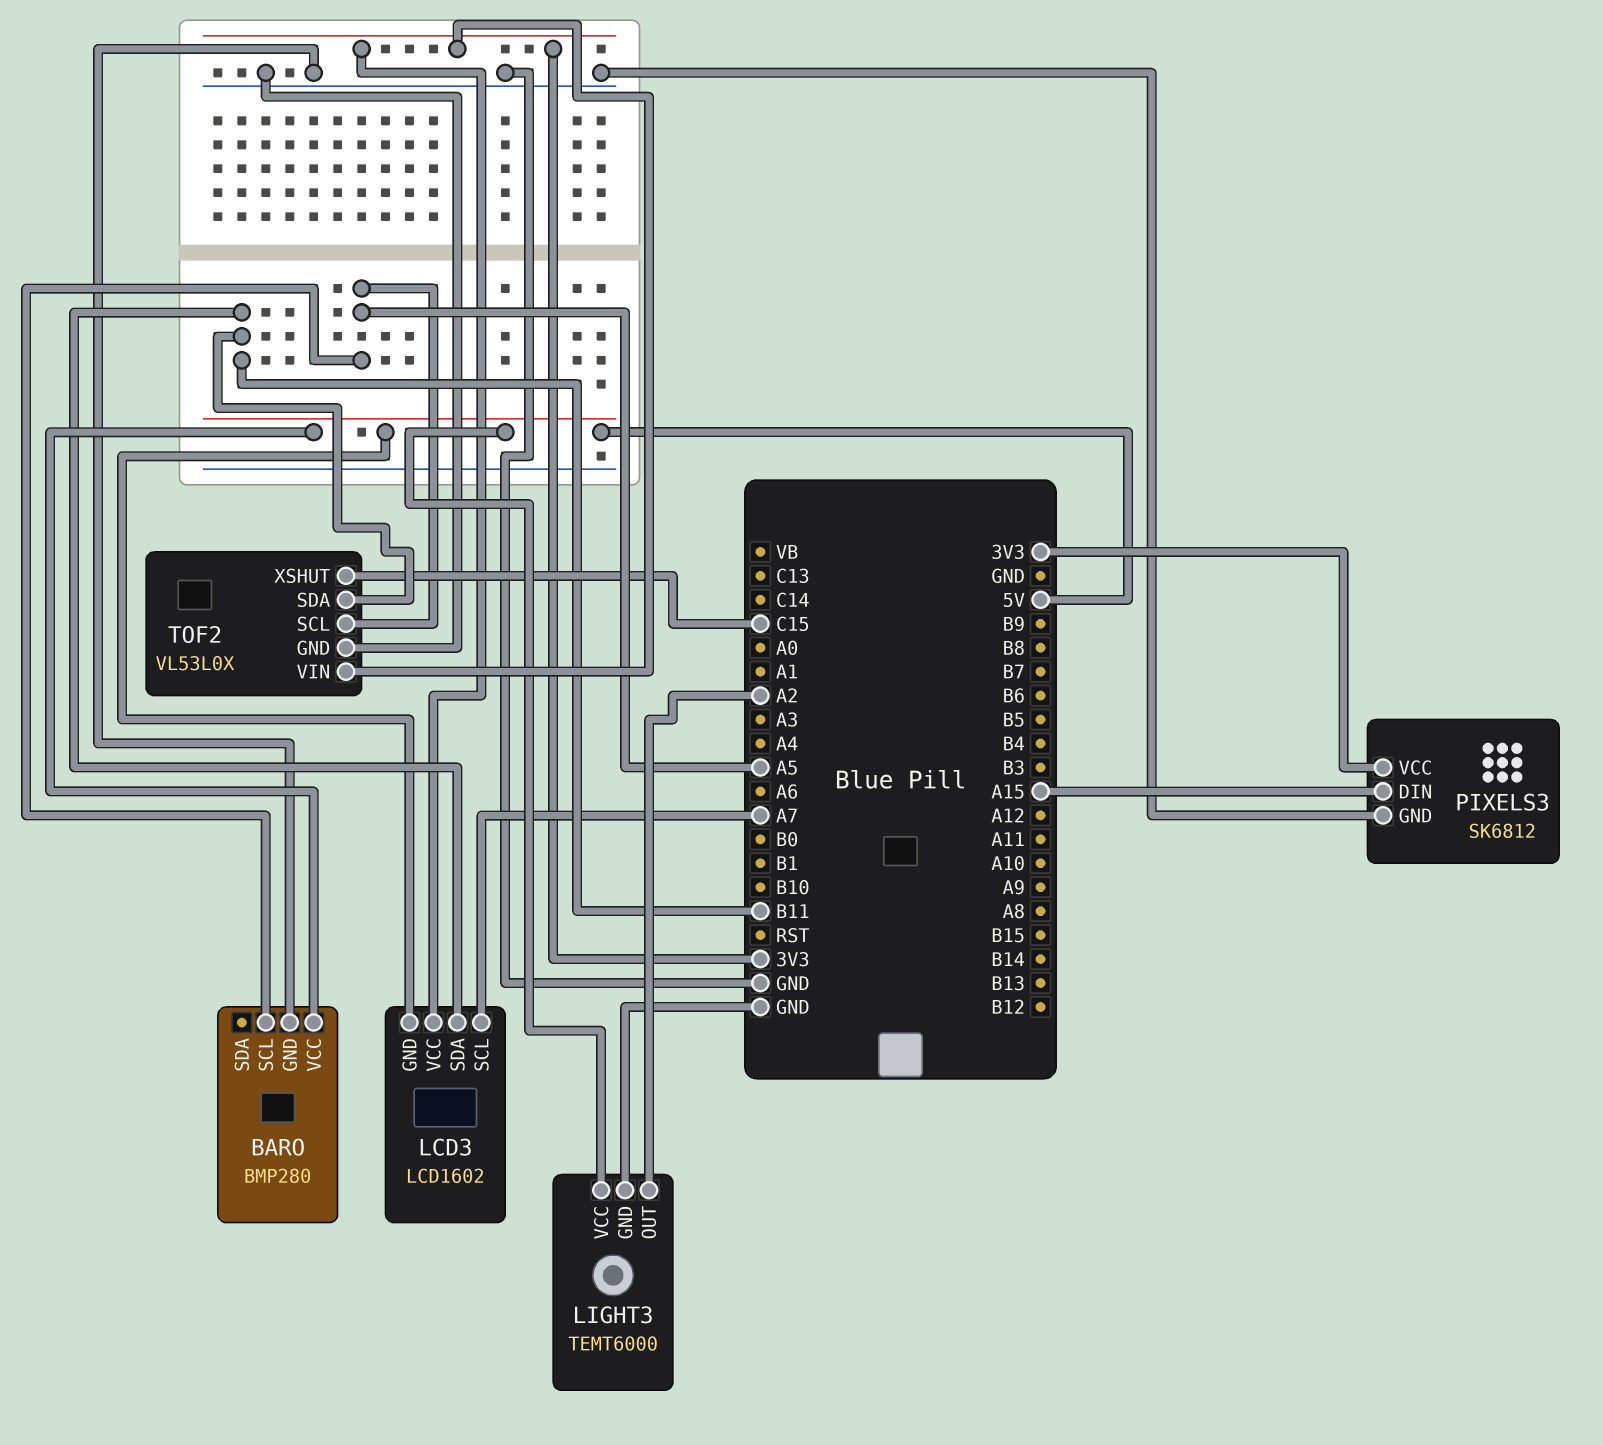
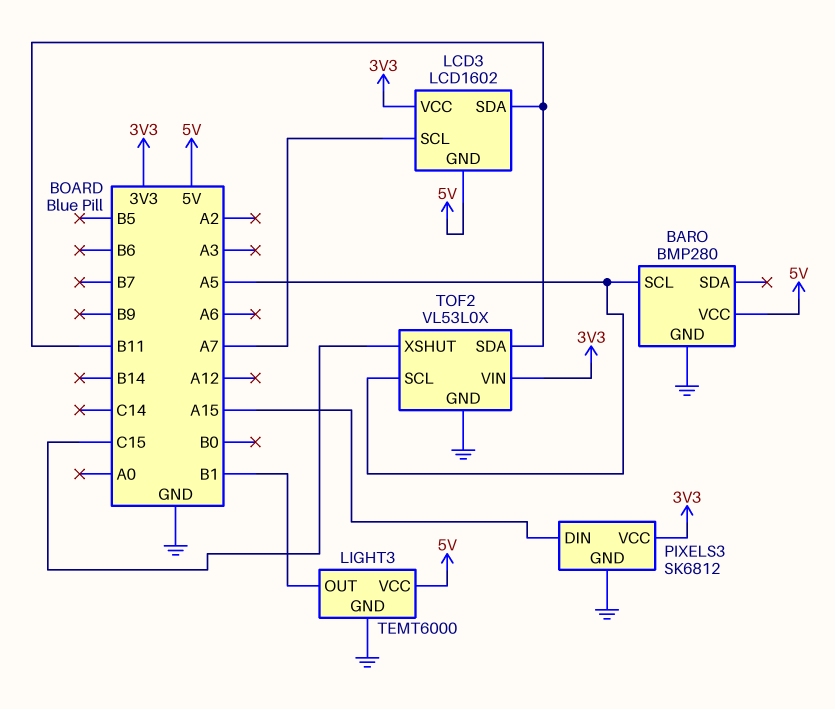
LIGHT3 pin OUT: A2 -> B1

